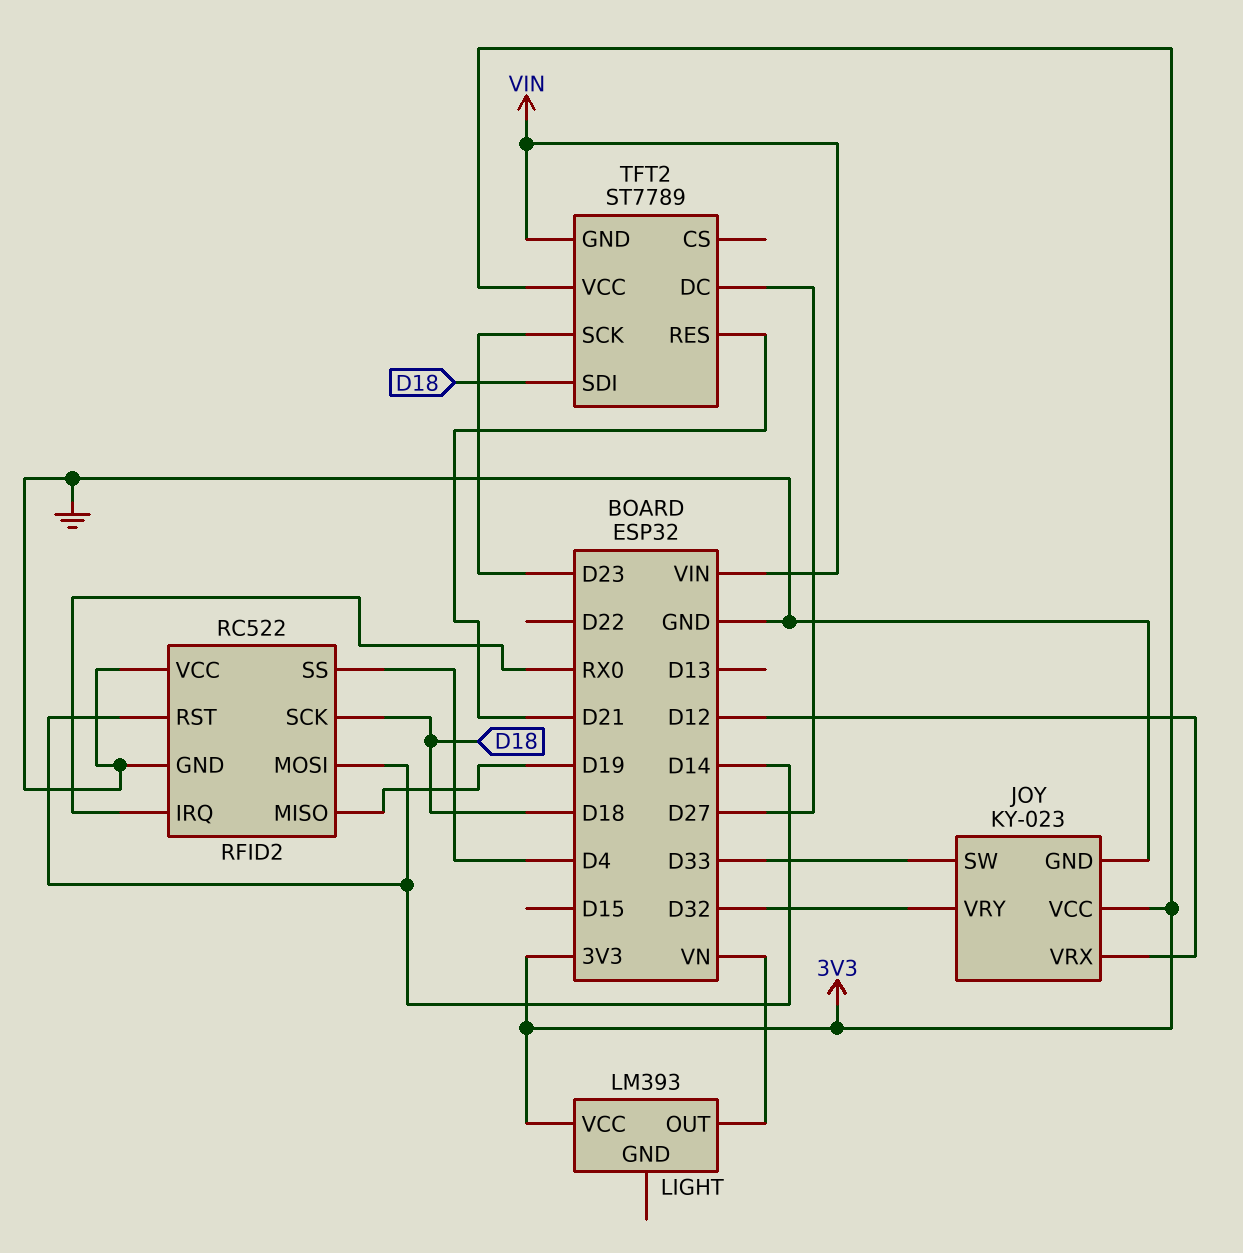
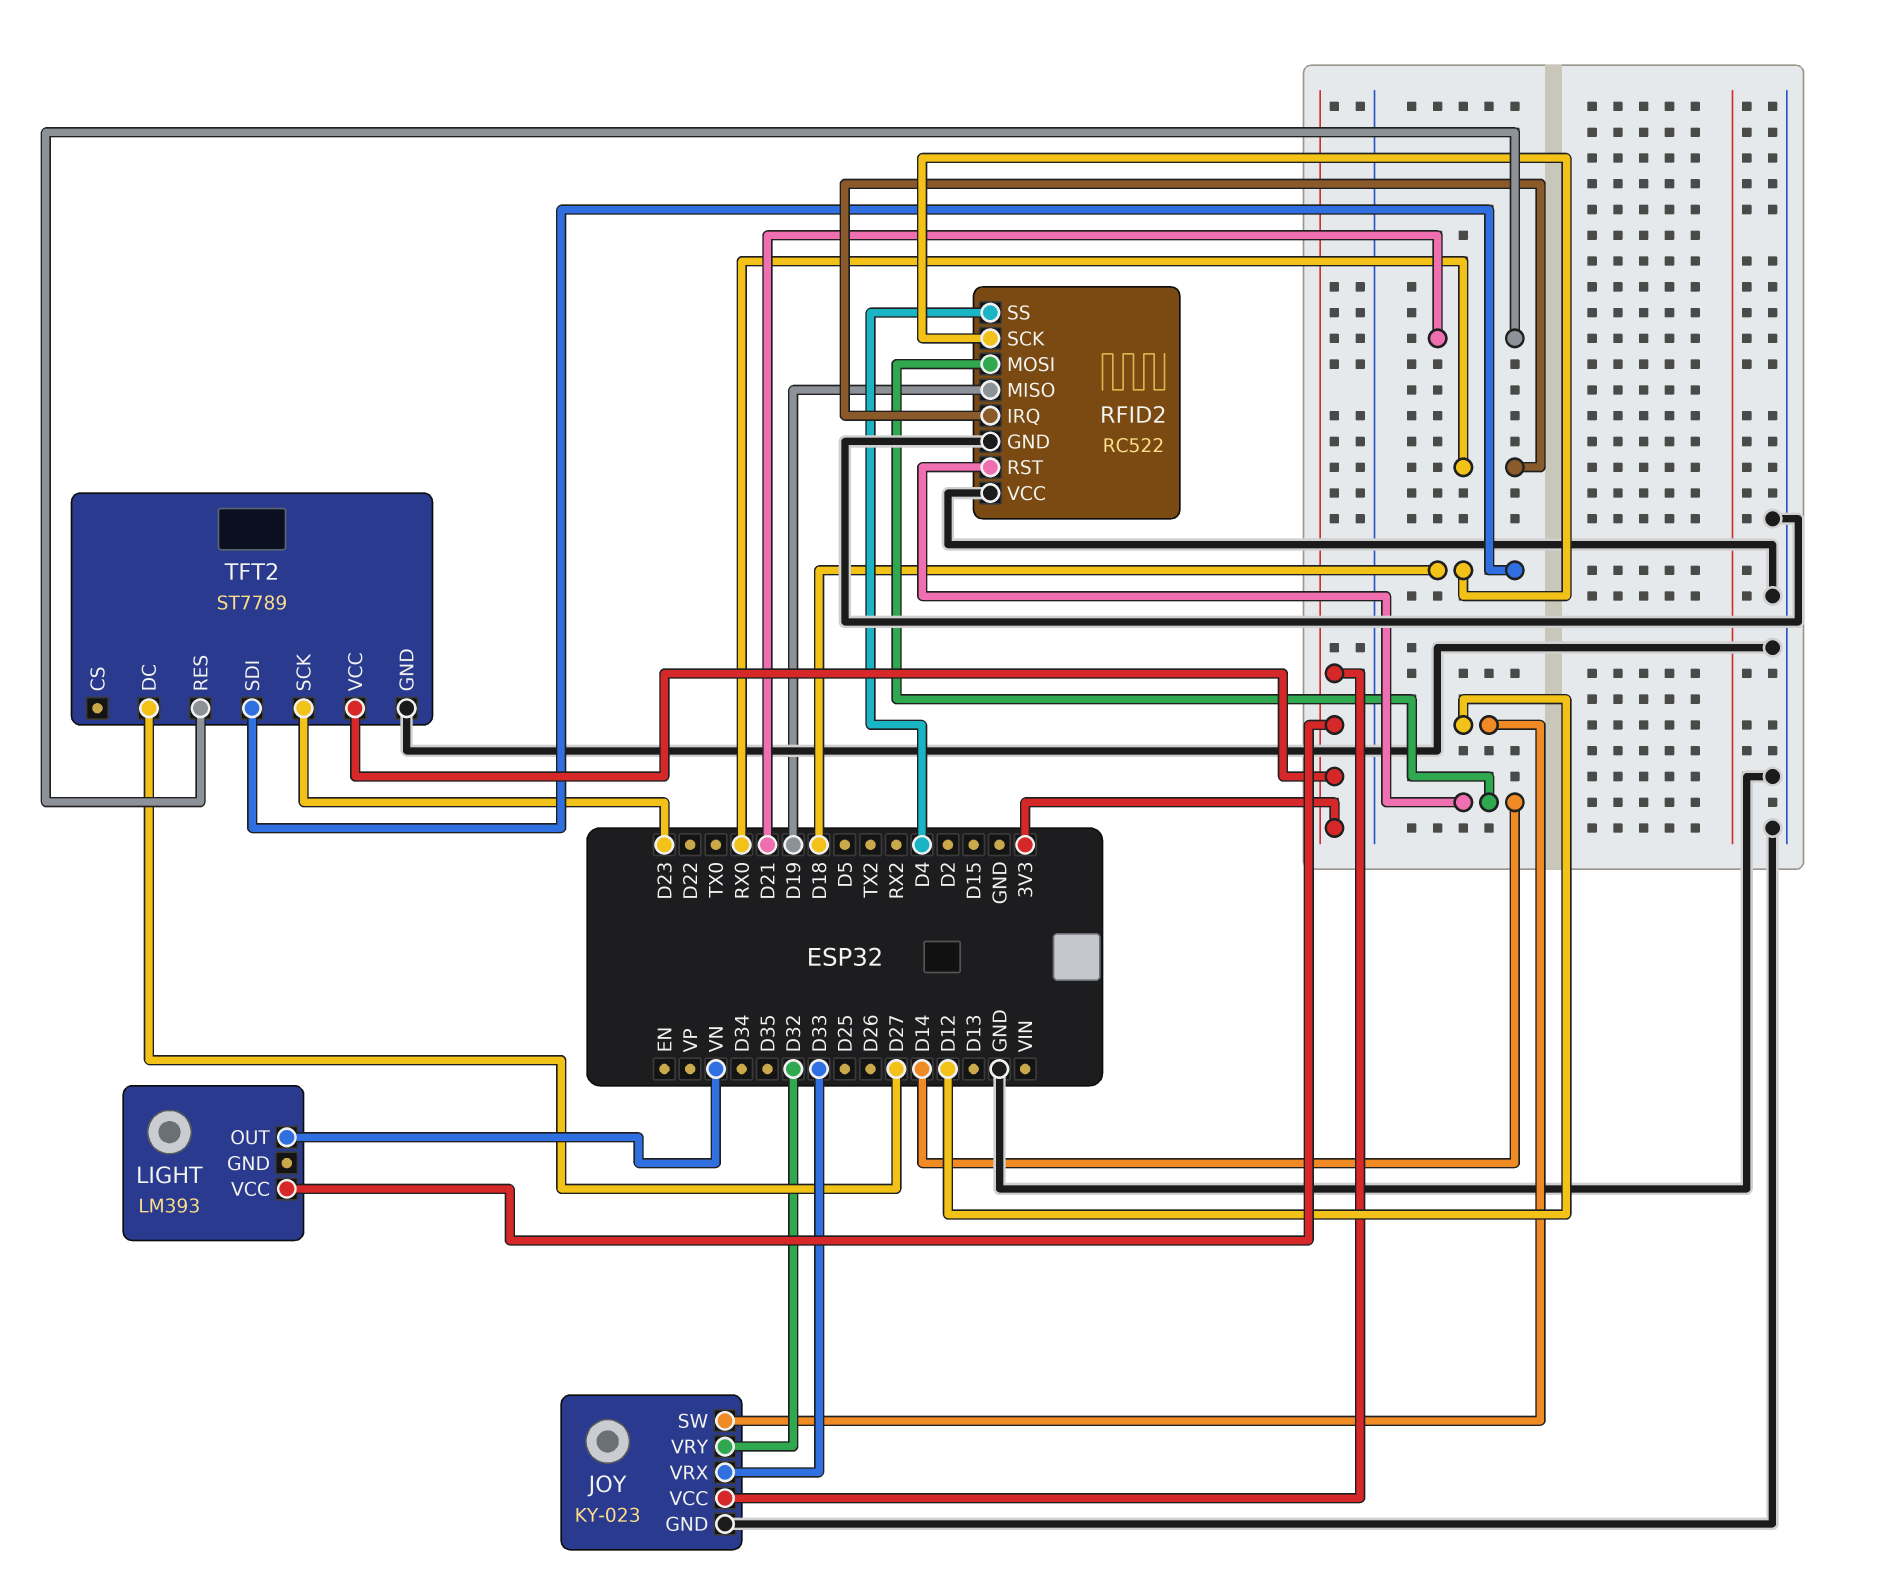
JOY pin SW: D33 -> D12
JOY pin VRX: D12 -> D33
TFT2 pin GND: VIN -> GND

